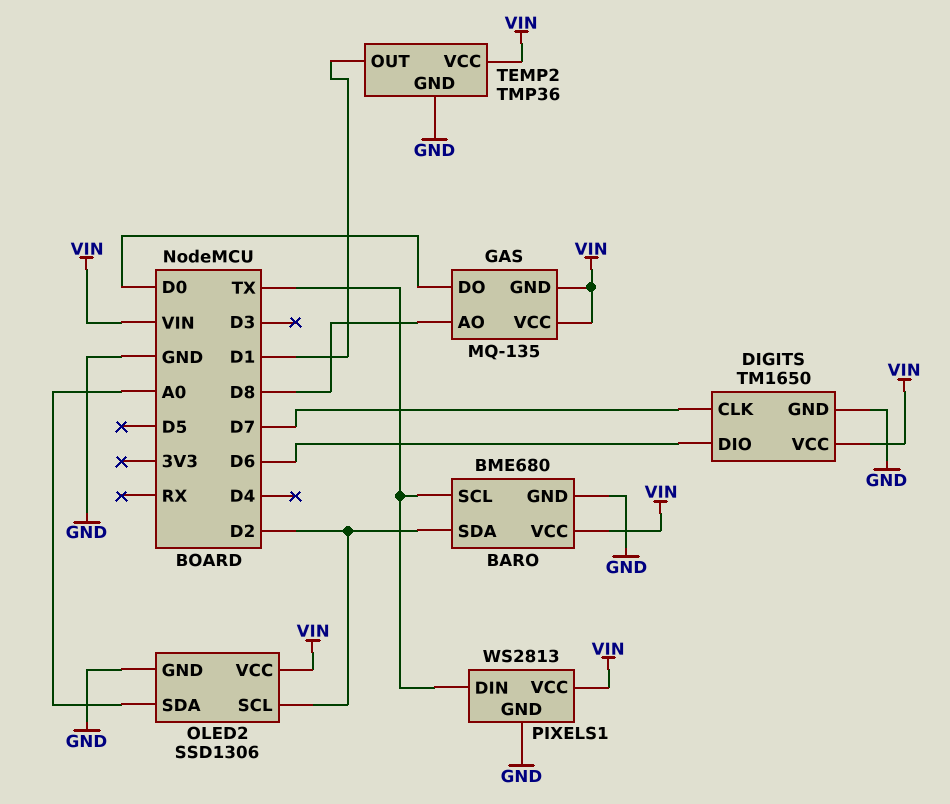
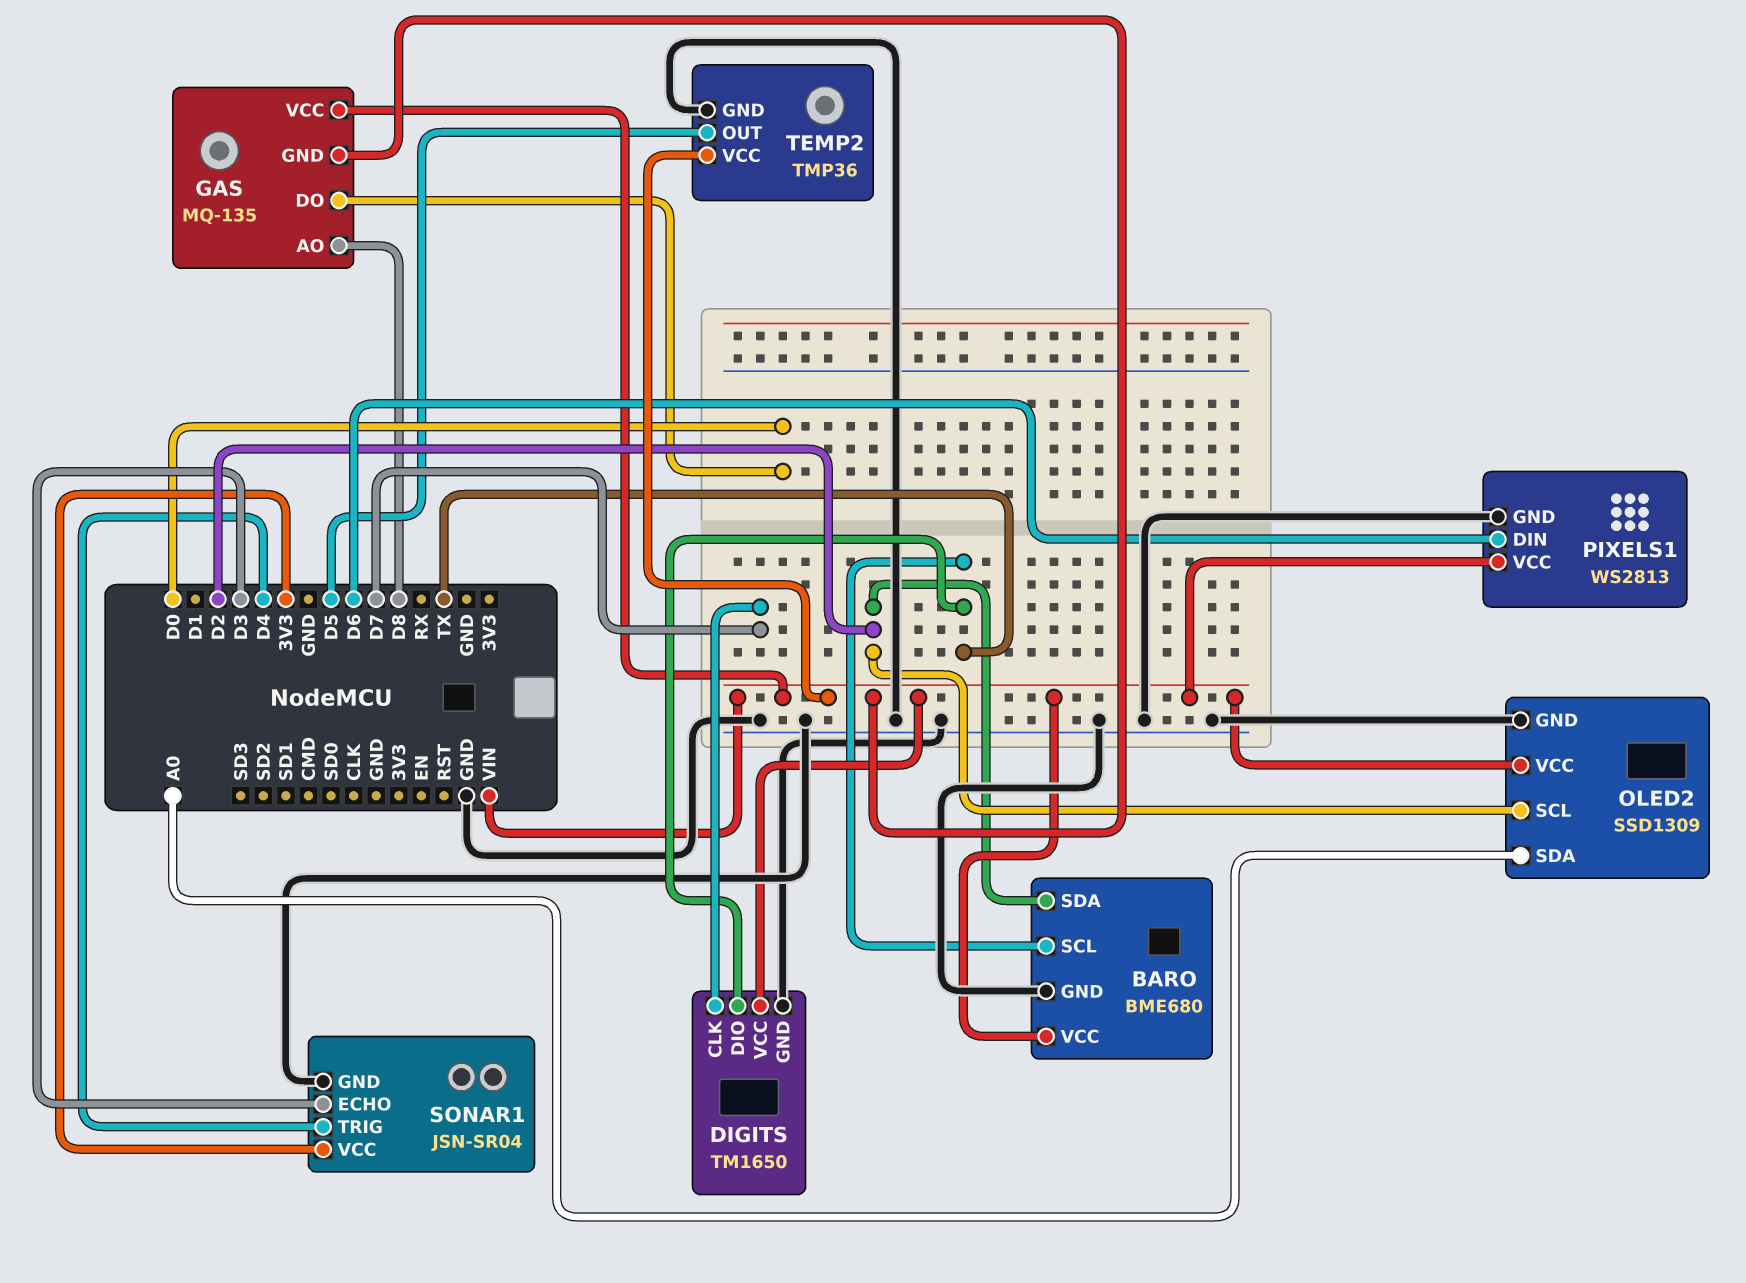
DIGITS pin DIO: D6 -> TX
OLED2: SSD1306 -> SSD1309
PIXELS1 pin DIN: TX -> D6
SONAR1: none -> JSN-SR04
SONAR1 pin ECHO: none -> D3
SONAR1 pin GND: none -> GND
SONAR1 pin TRIG: none -> D4
SONAR1 pin VCC: none -> 3V3
TEMP2 pin OUT: D1 -> D5

